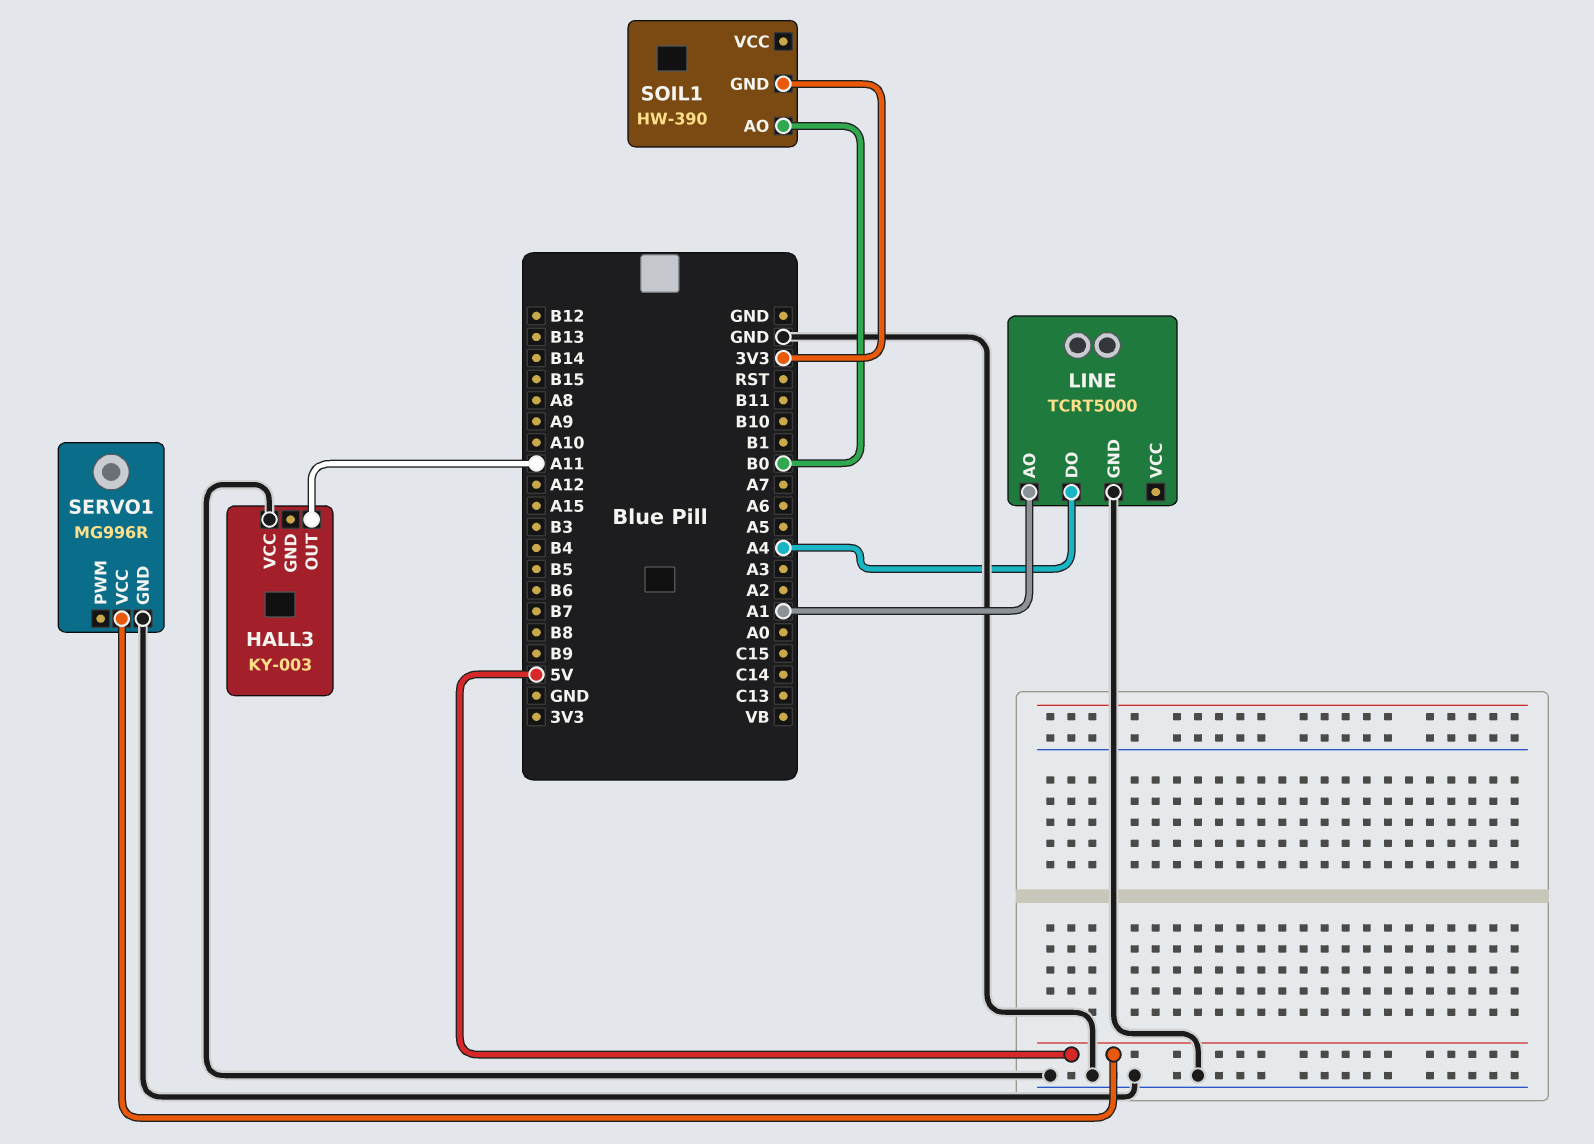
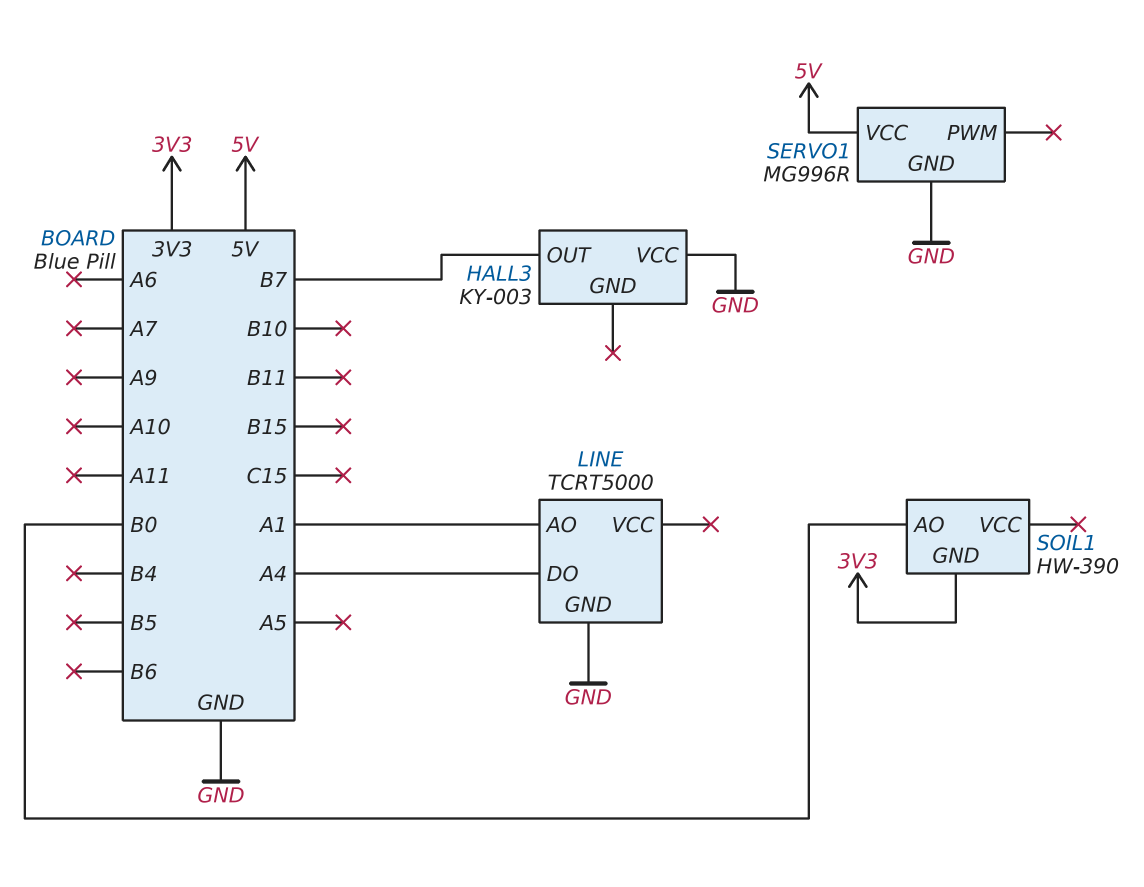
HALL3 pin OUT: A11 -> B7

